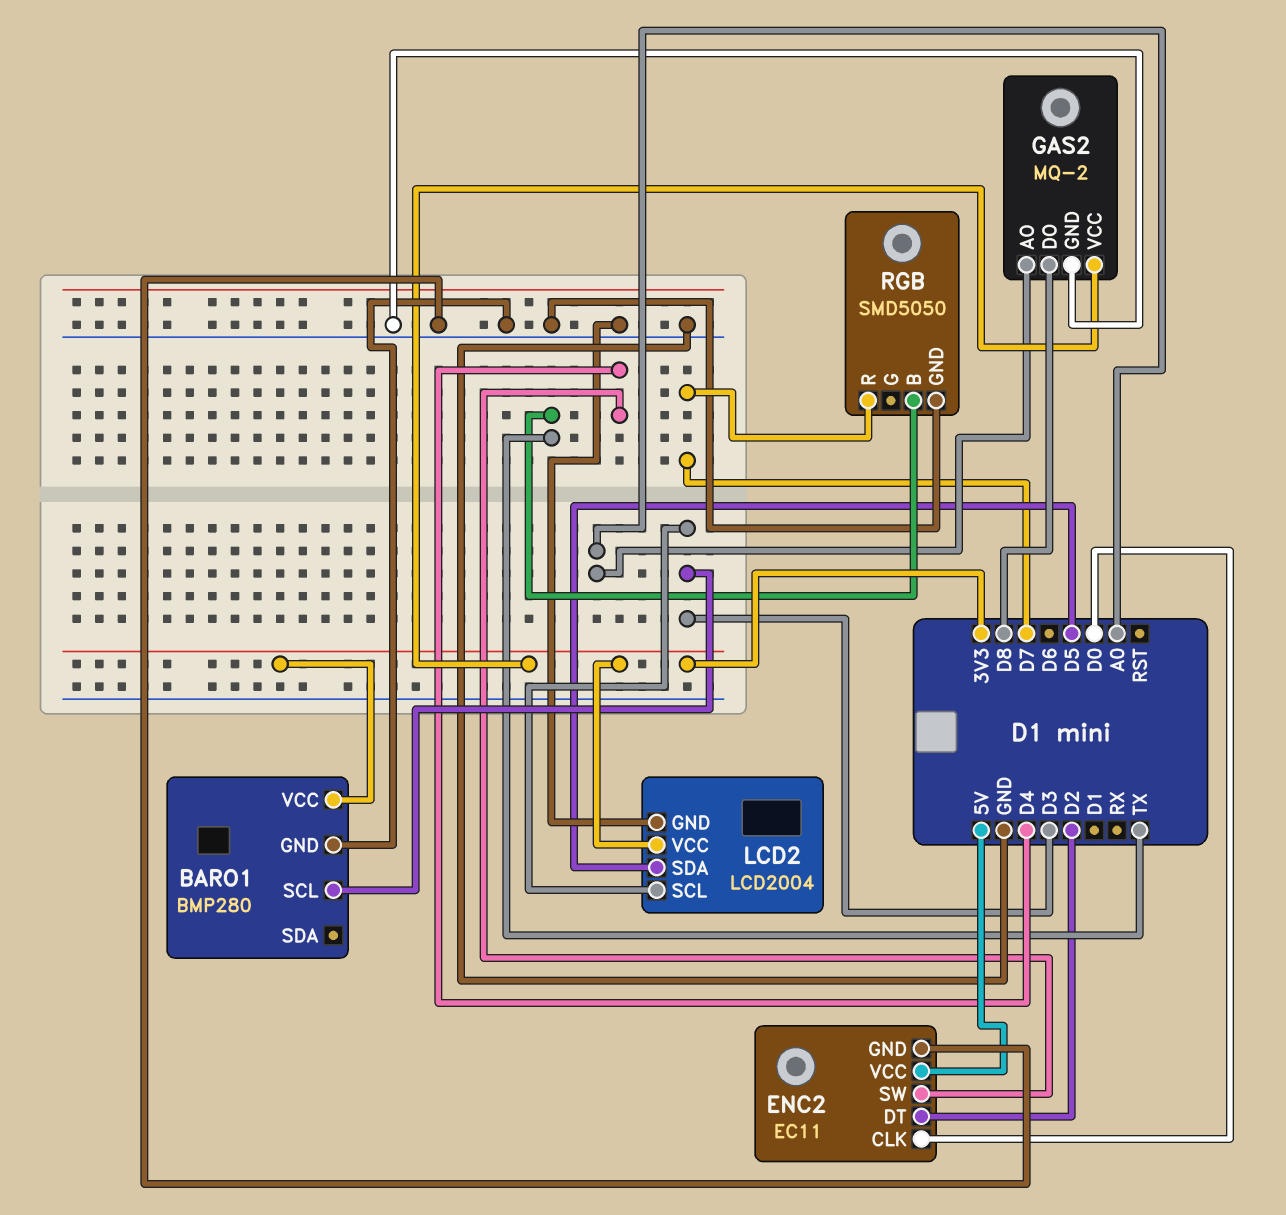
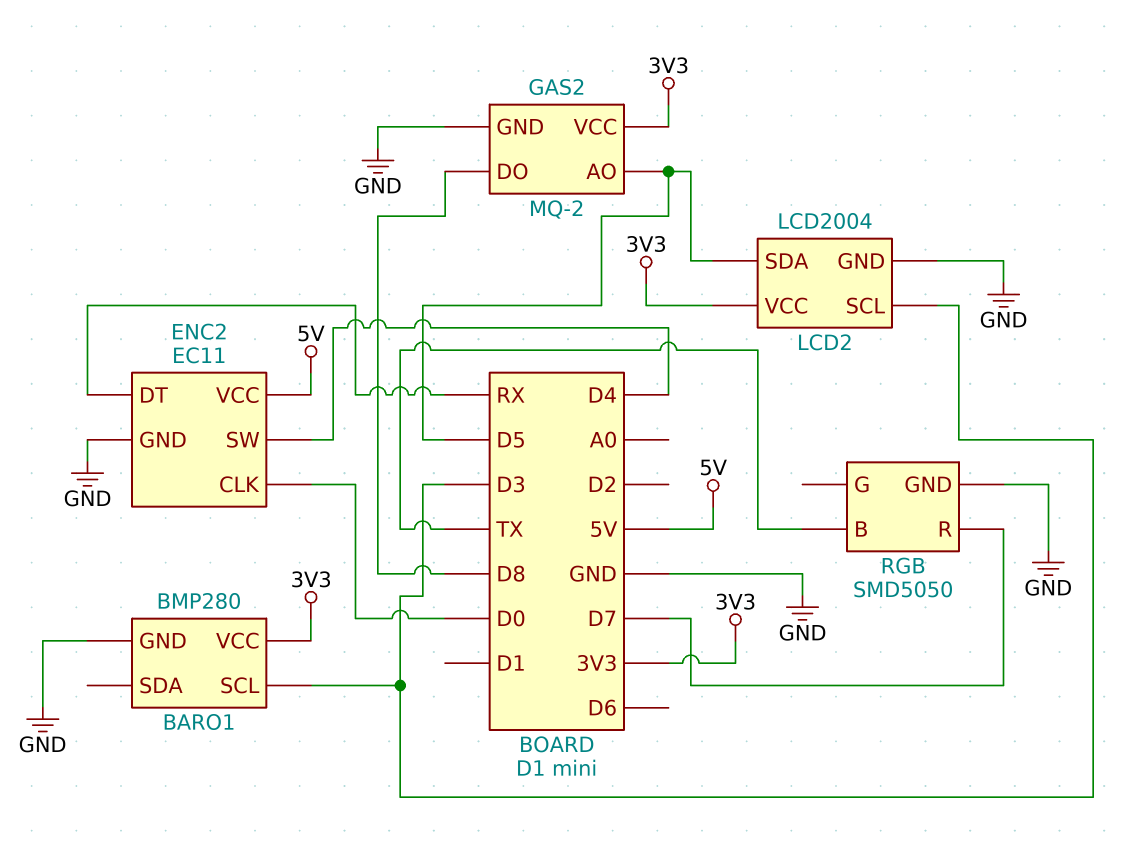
ENC2 pin DT: D2 -> RX
GAS2 pin AO: A0 -> D5

